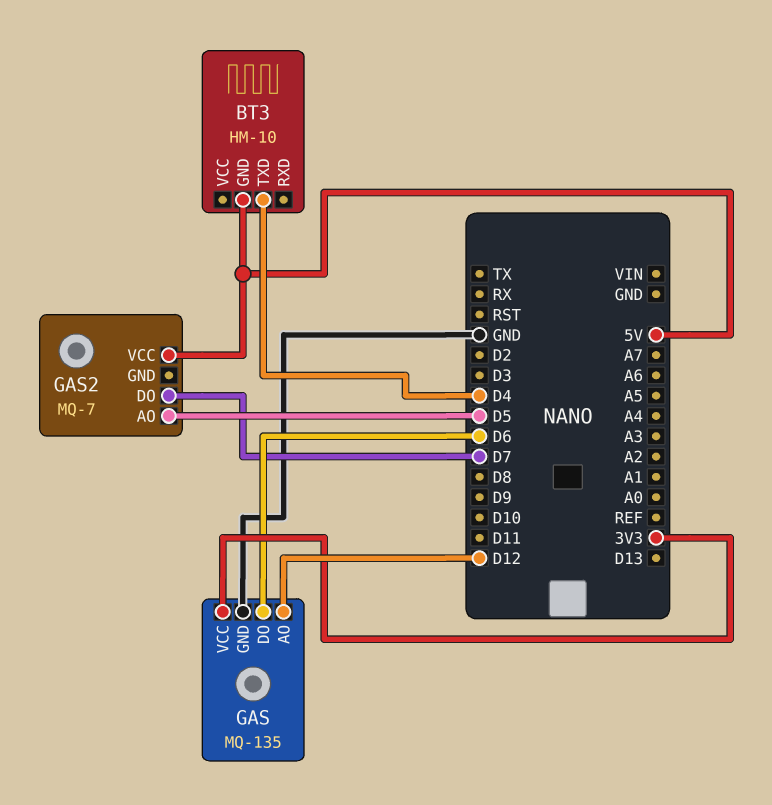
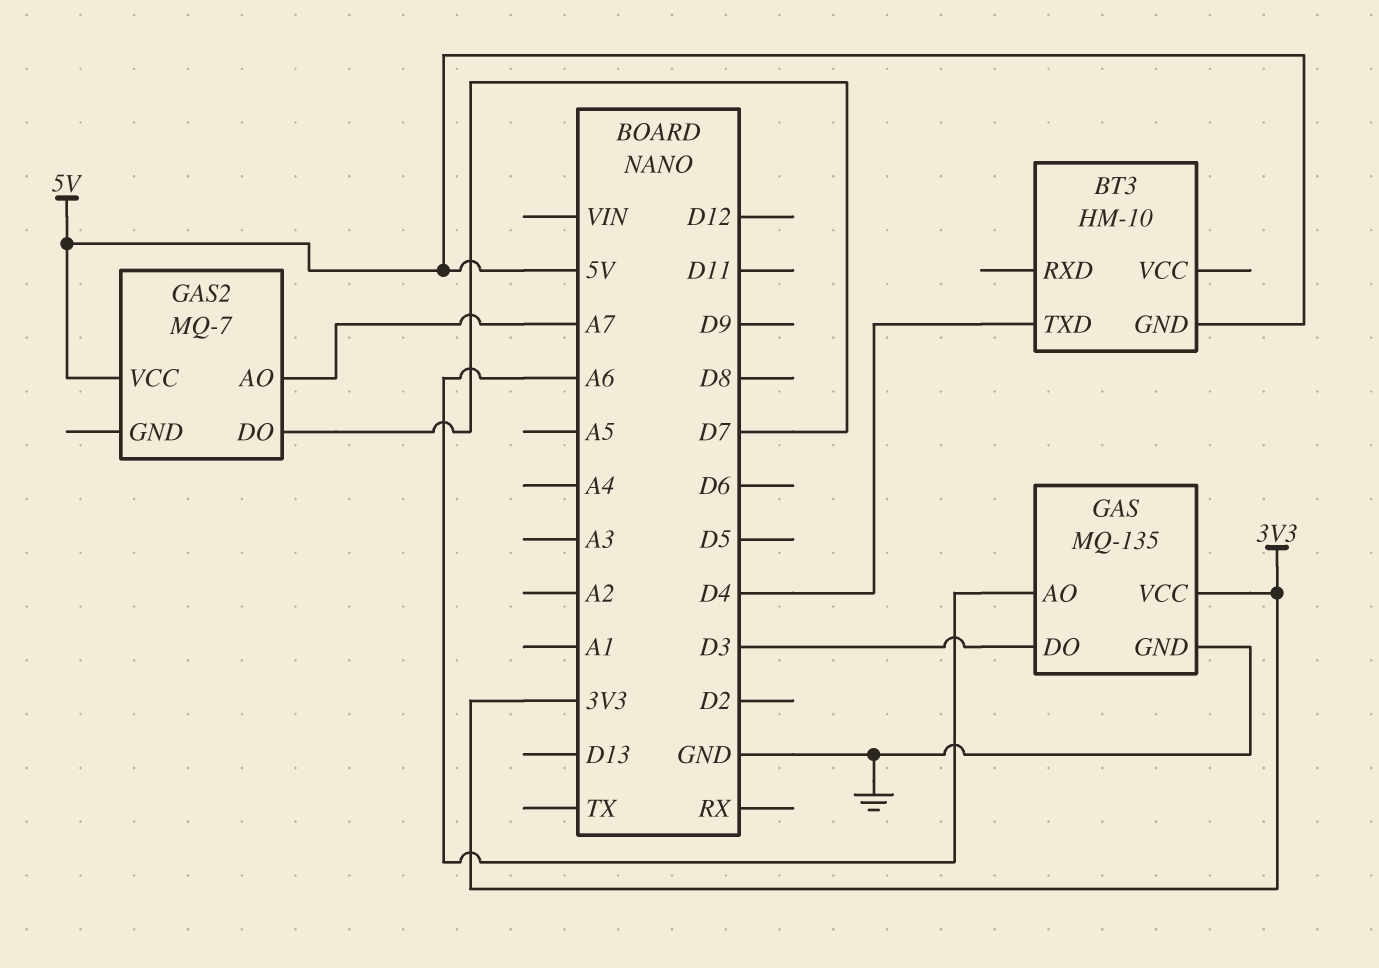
GAS pin AO: D12 -> A6
GAS pin DO: D6 -> D3
GAS2 pin AO: D5 -> A7

